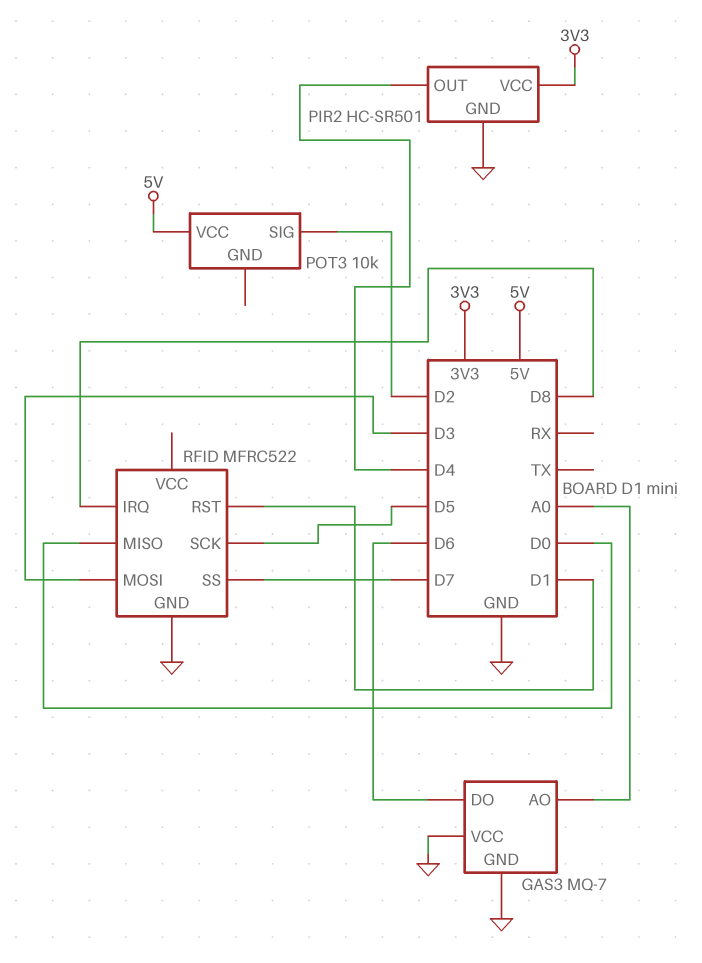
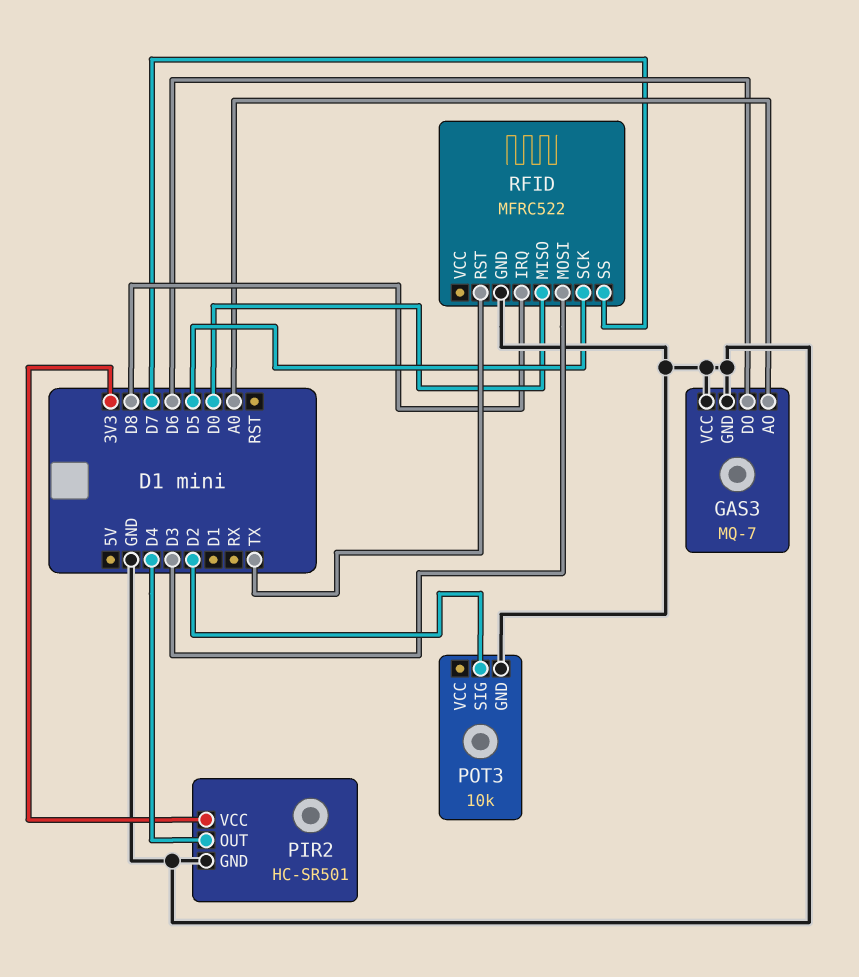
POT3 pin GND: none -> GND
POT3 pin VCC: 5V -> none
RFID pin RST: D1 -> TX

